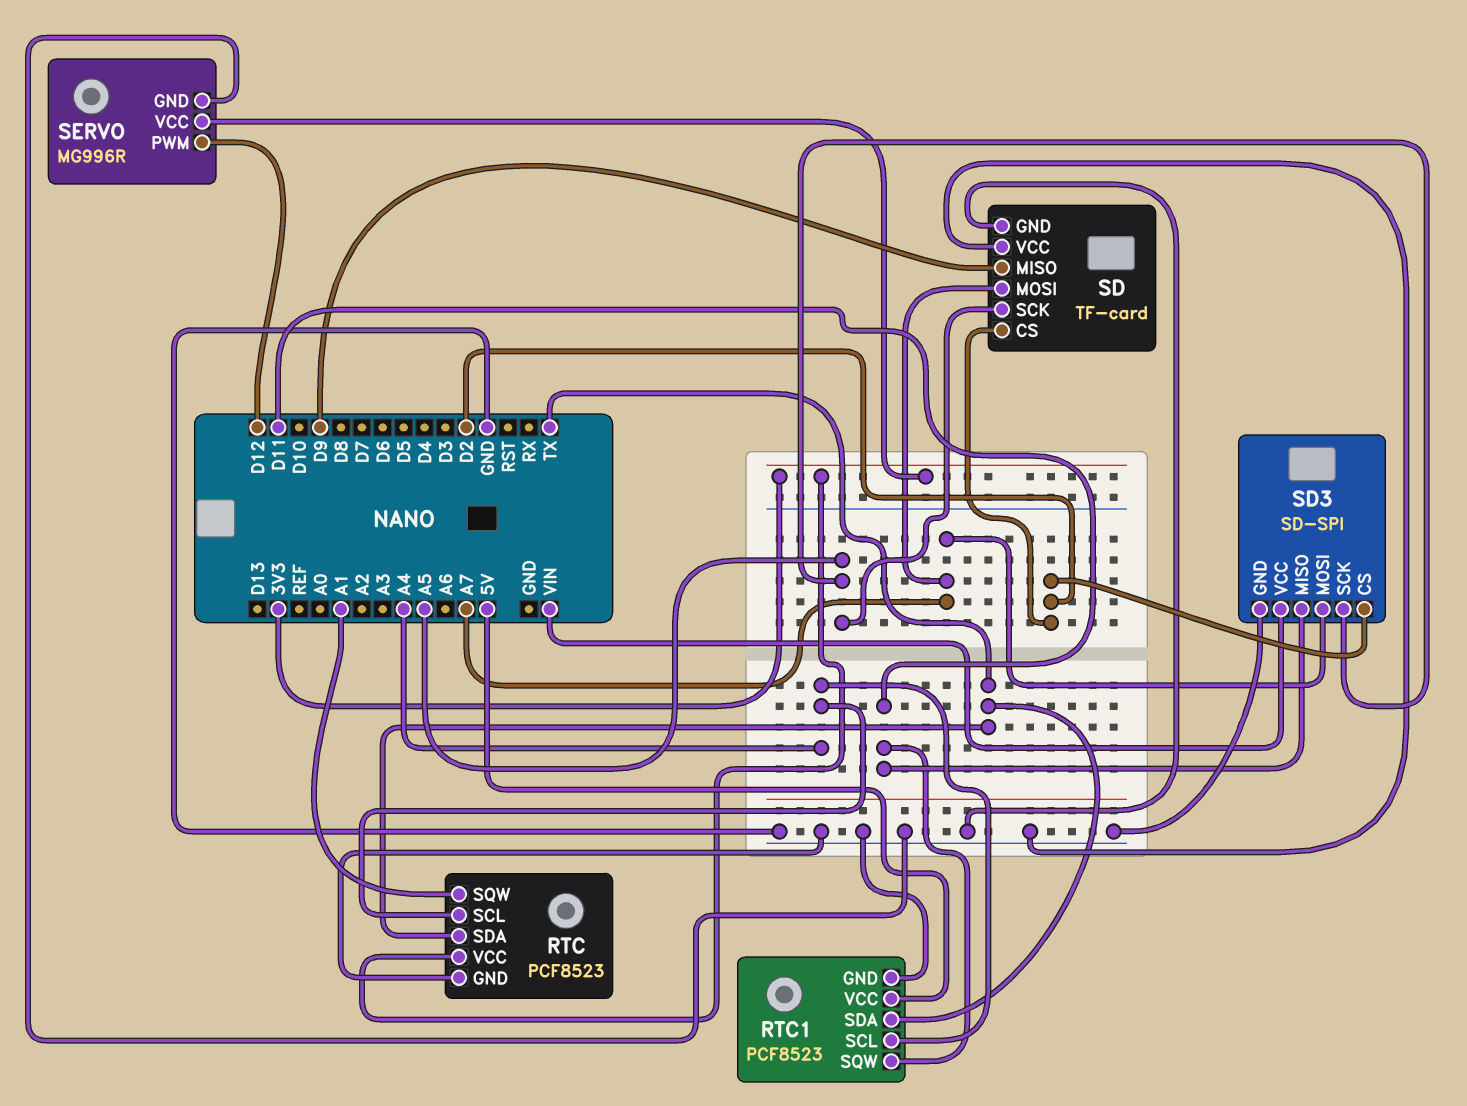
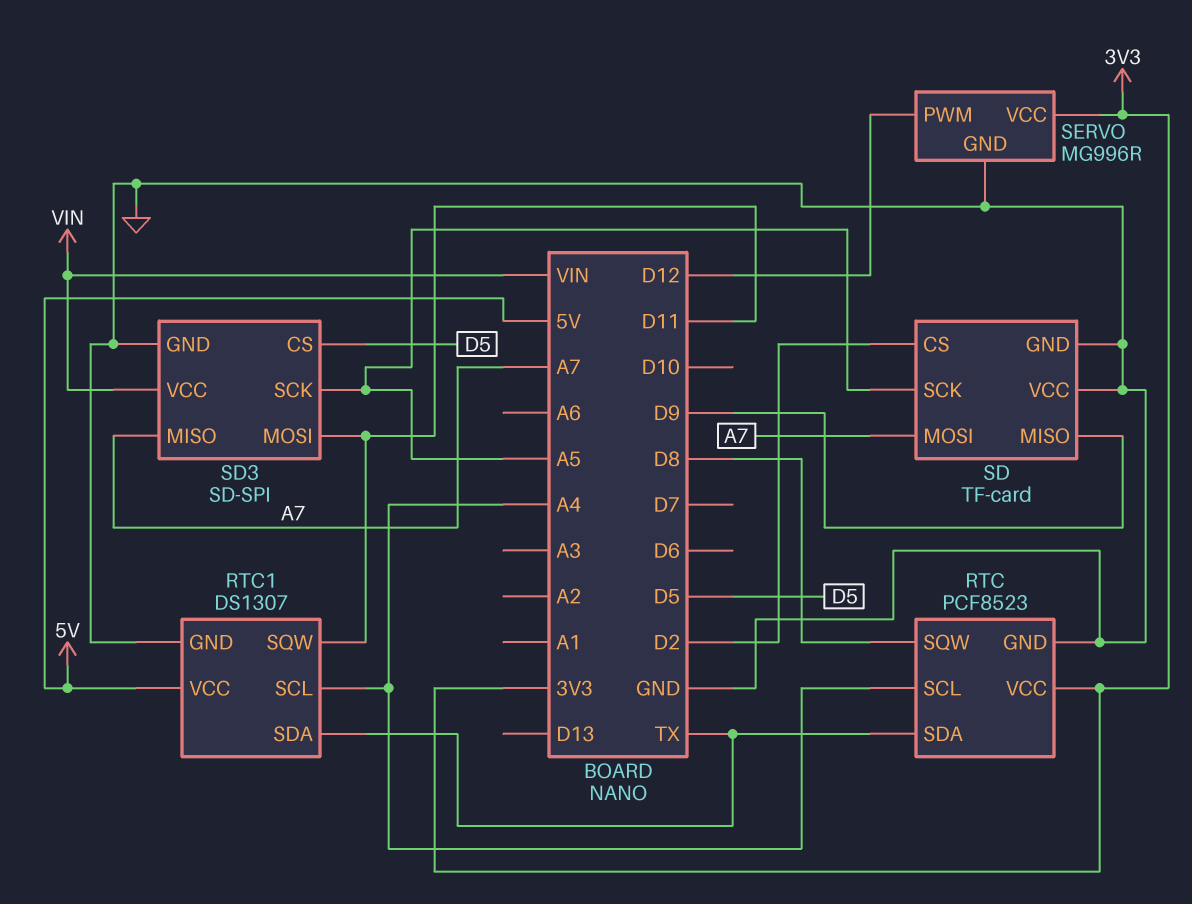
RTC pin SQW: A1 -> D8
RTC1: PCF8523 -> DS1307
SD3 pin CS: D2 -> D5
SD3 pin MISO: D11 -> A7
SD3 pin MOSI: A7 -> D11

